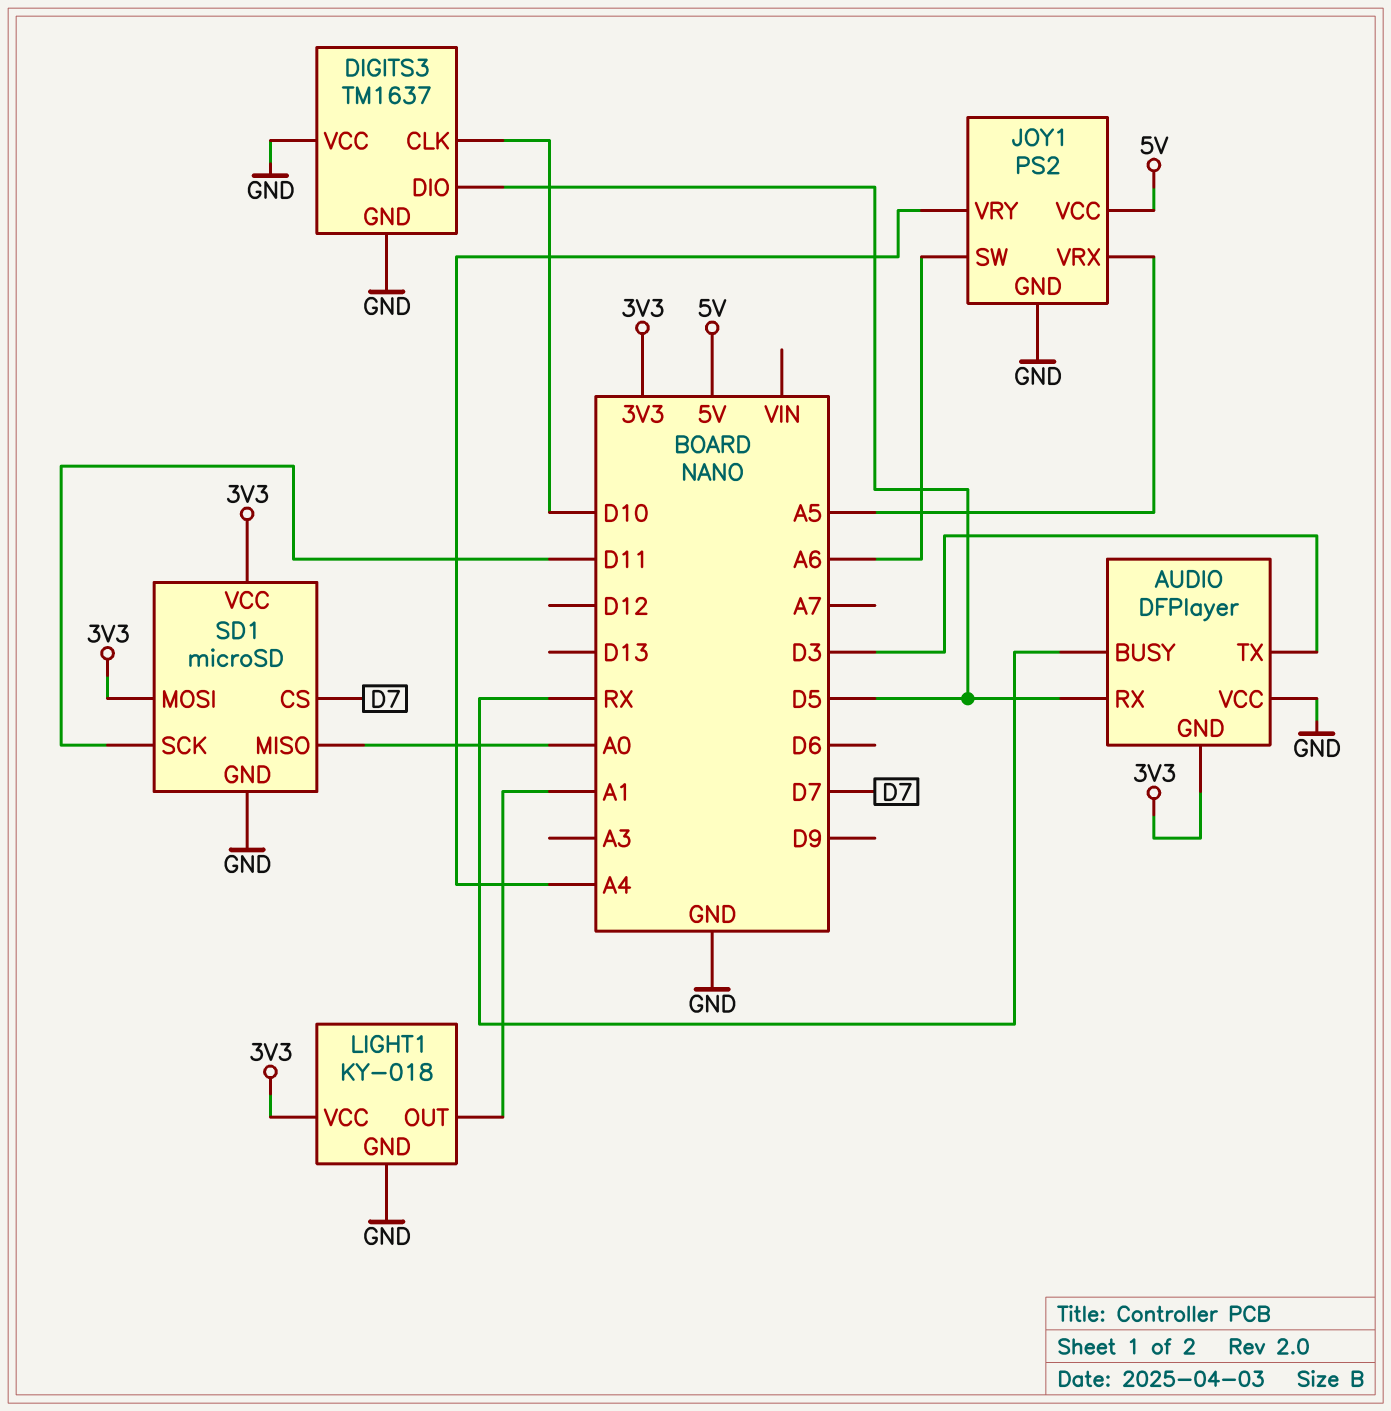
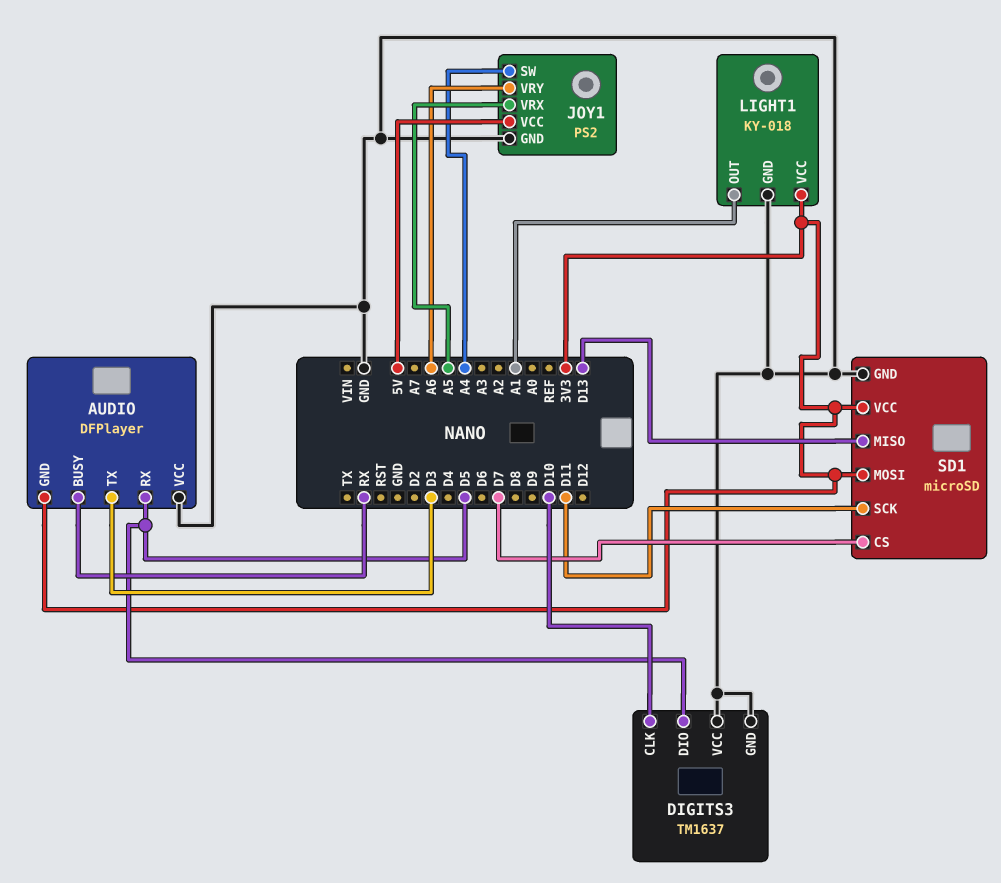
JOY1 pin SW: A6 -> A4
JOY1 pin VRY: A4 -> A6
SD1 pin MISO: A0 -> D13

